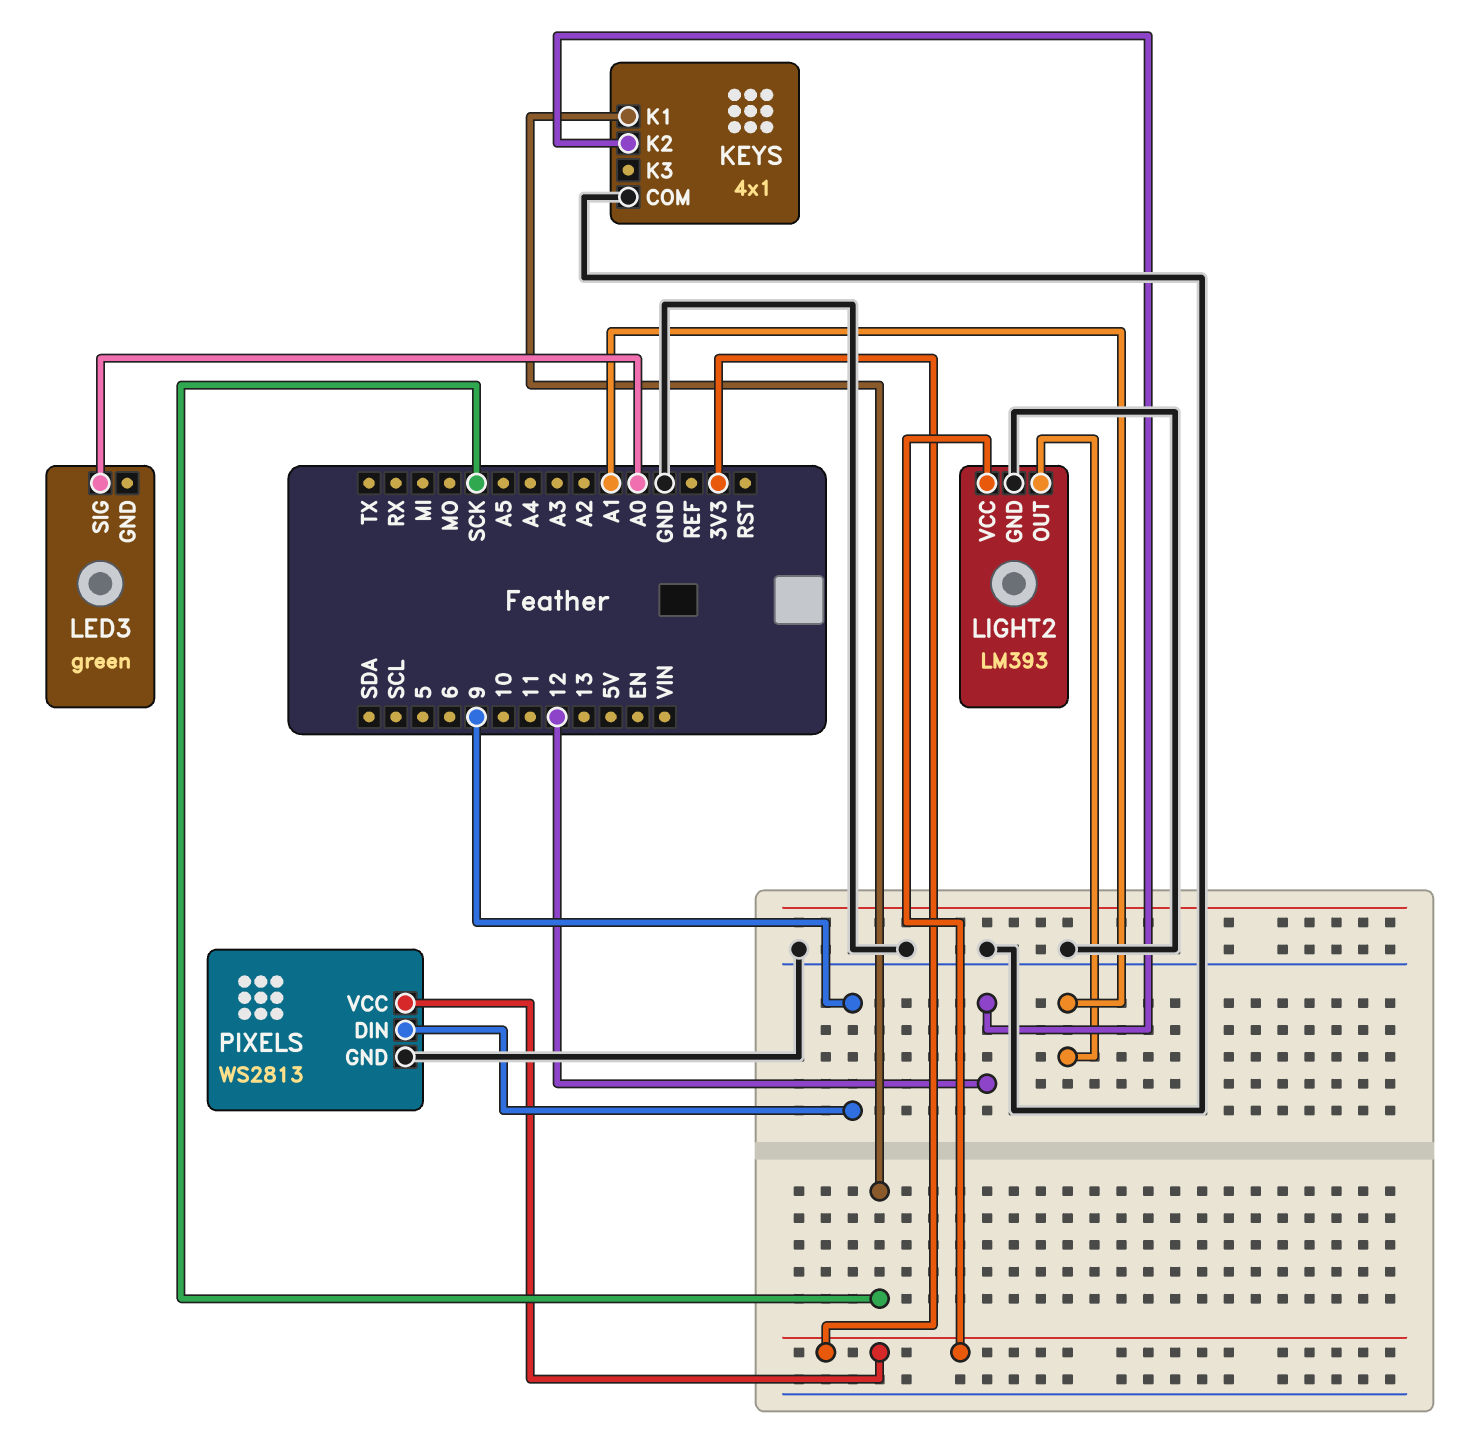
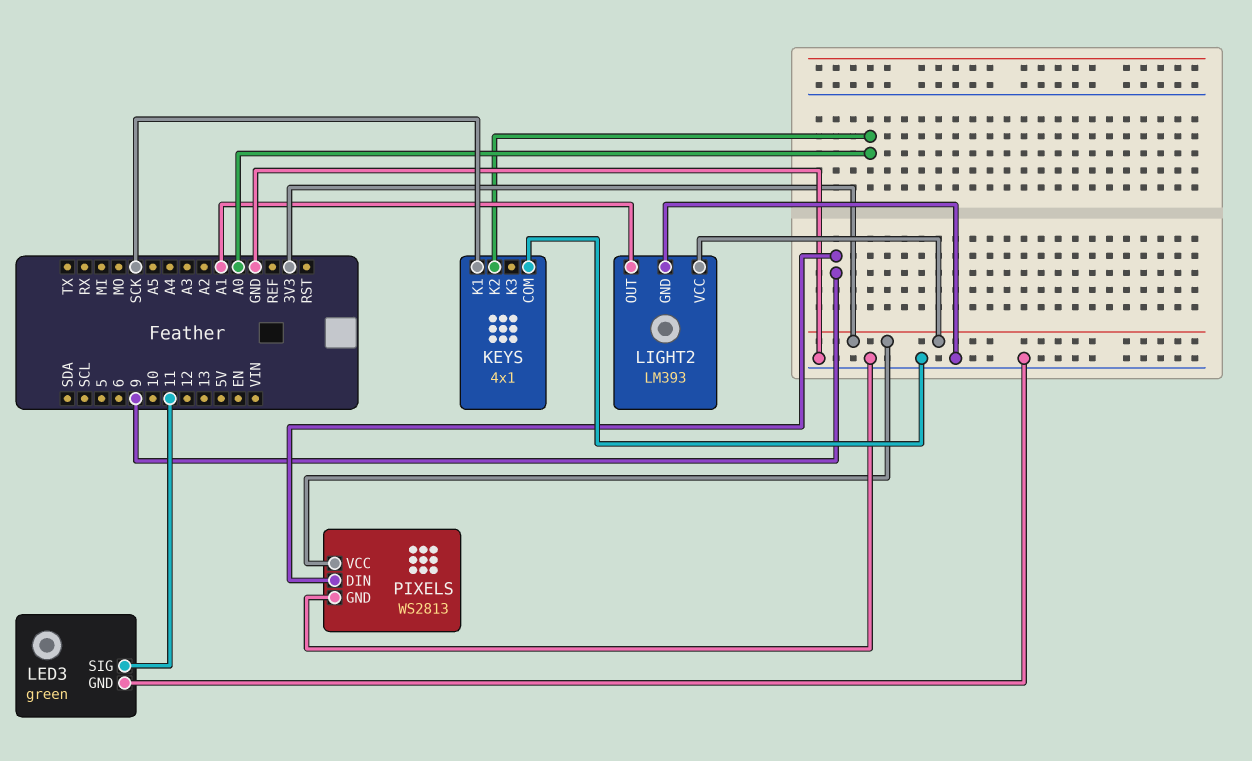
KEYS pin K2: 12 -> A0
LED3 pin GND: none -> GND
LED3 pin SIG: A0 -> 11

